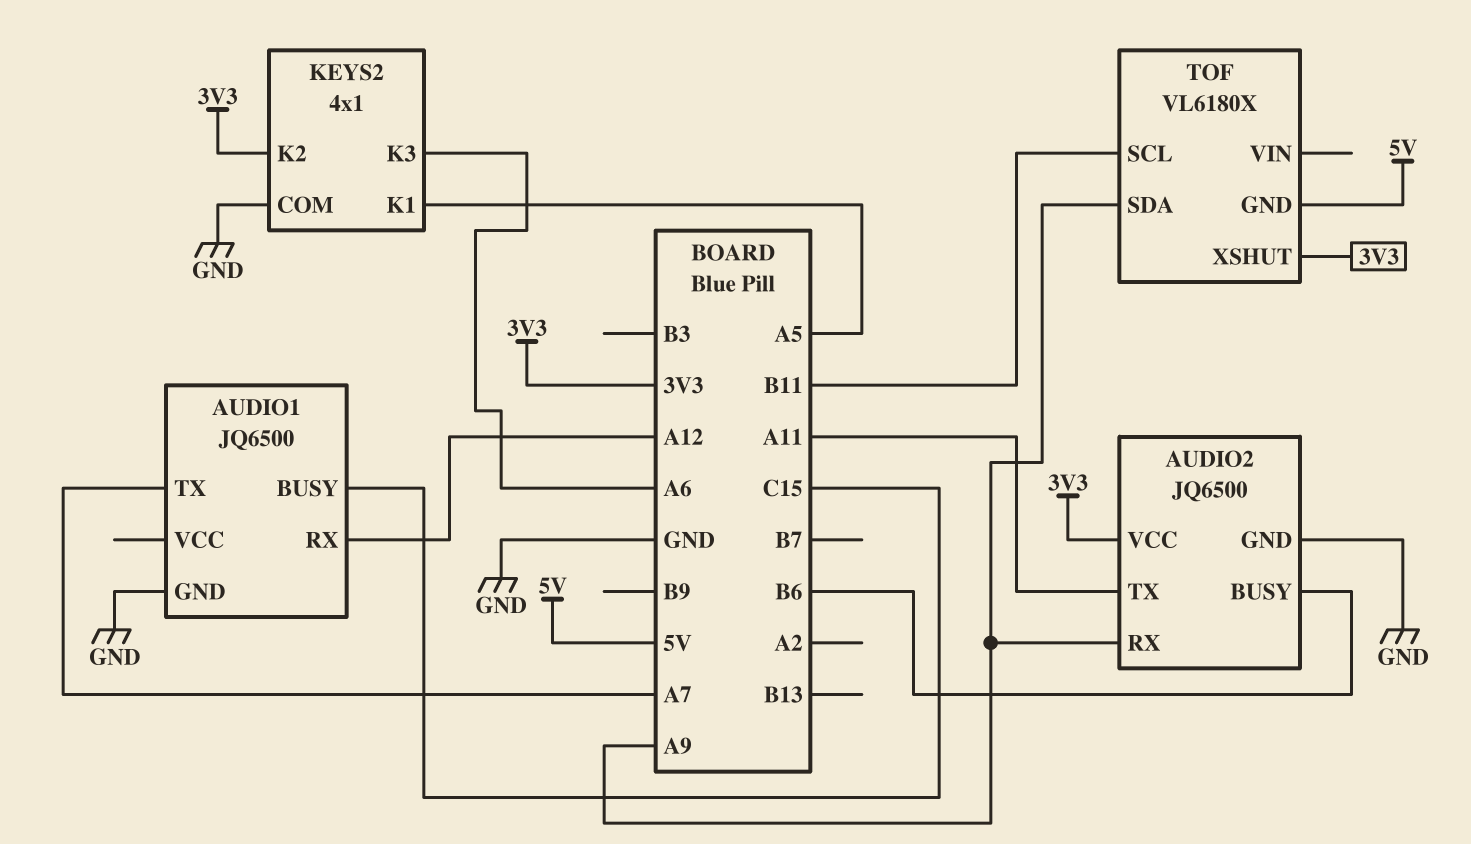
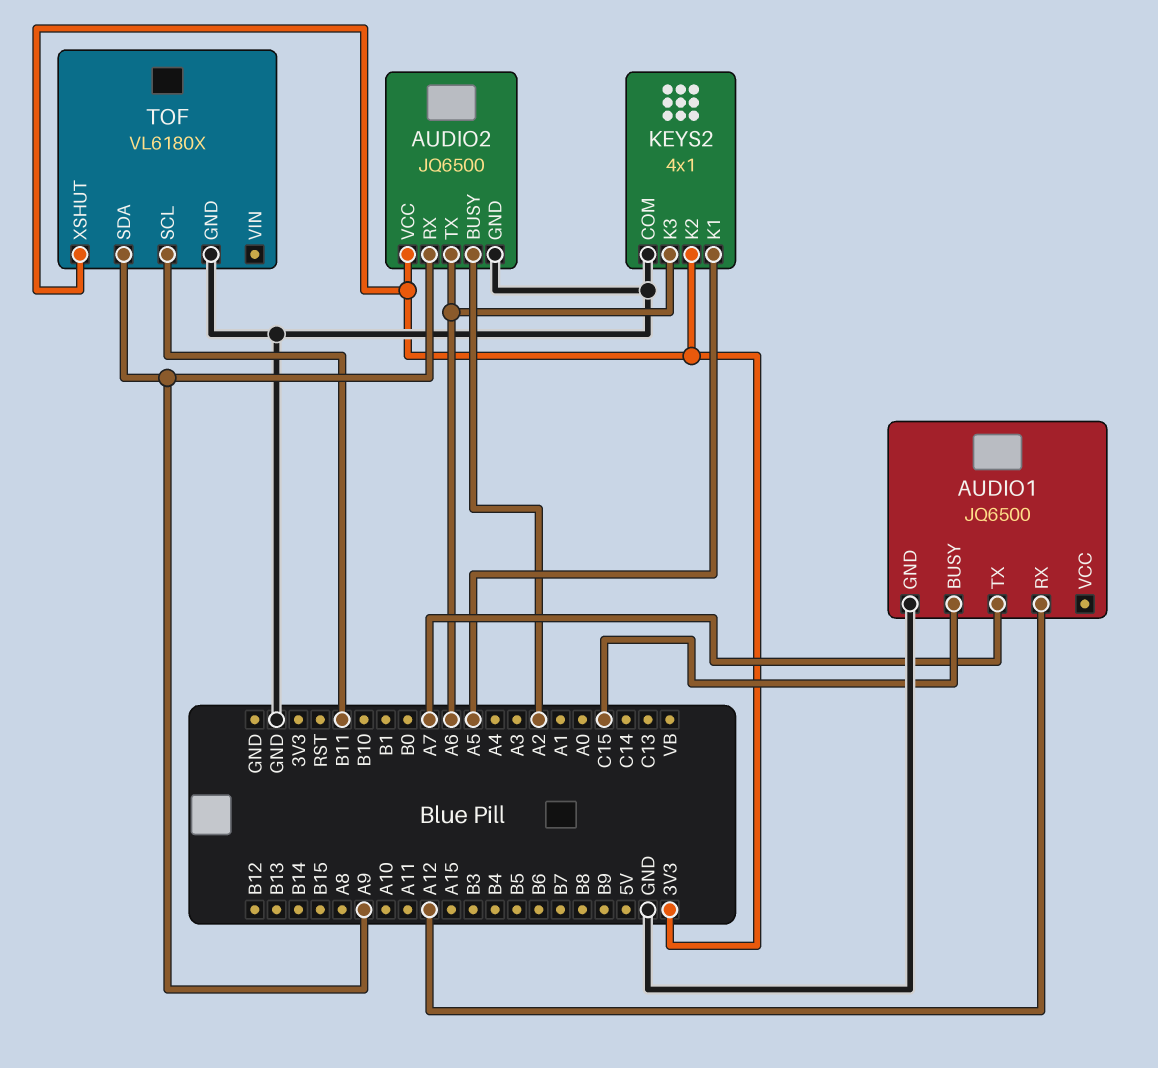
AUDIO2 pin BUSY: B6 -> A2
AUDIO2 pin TX: A11 -> A6
TOF pin GND: 5V -> GND

